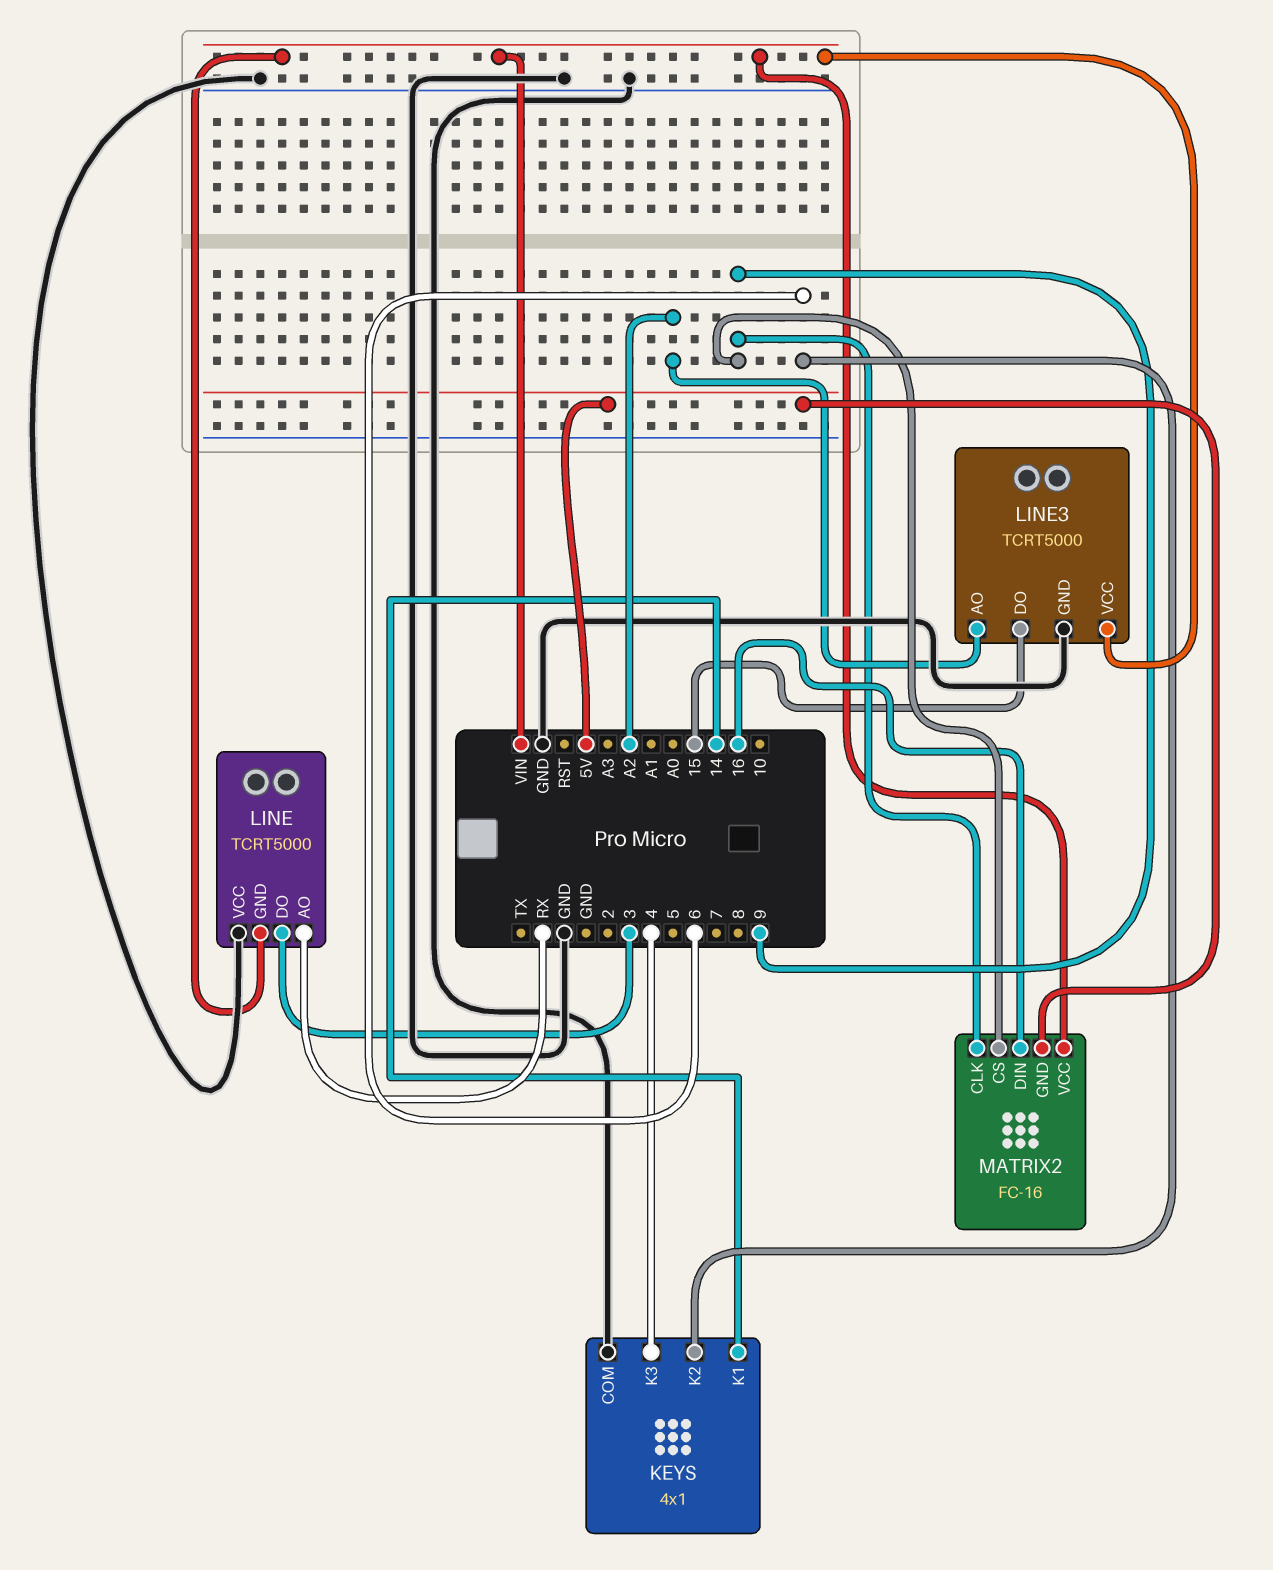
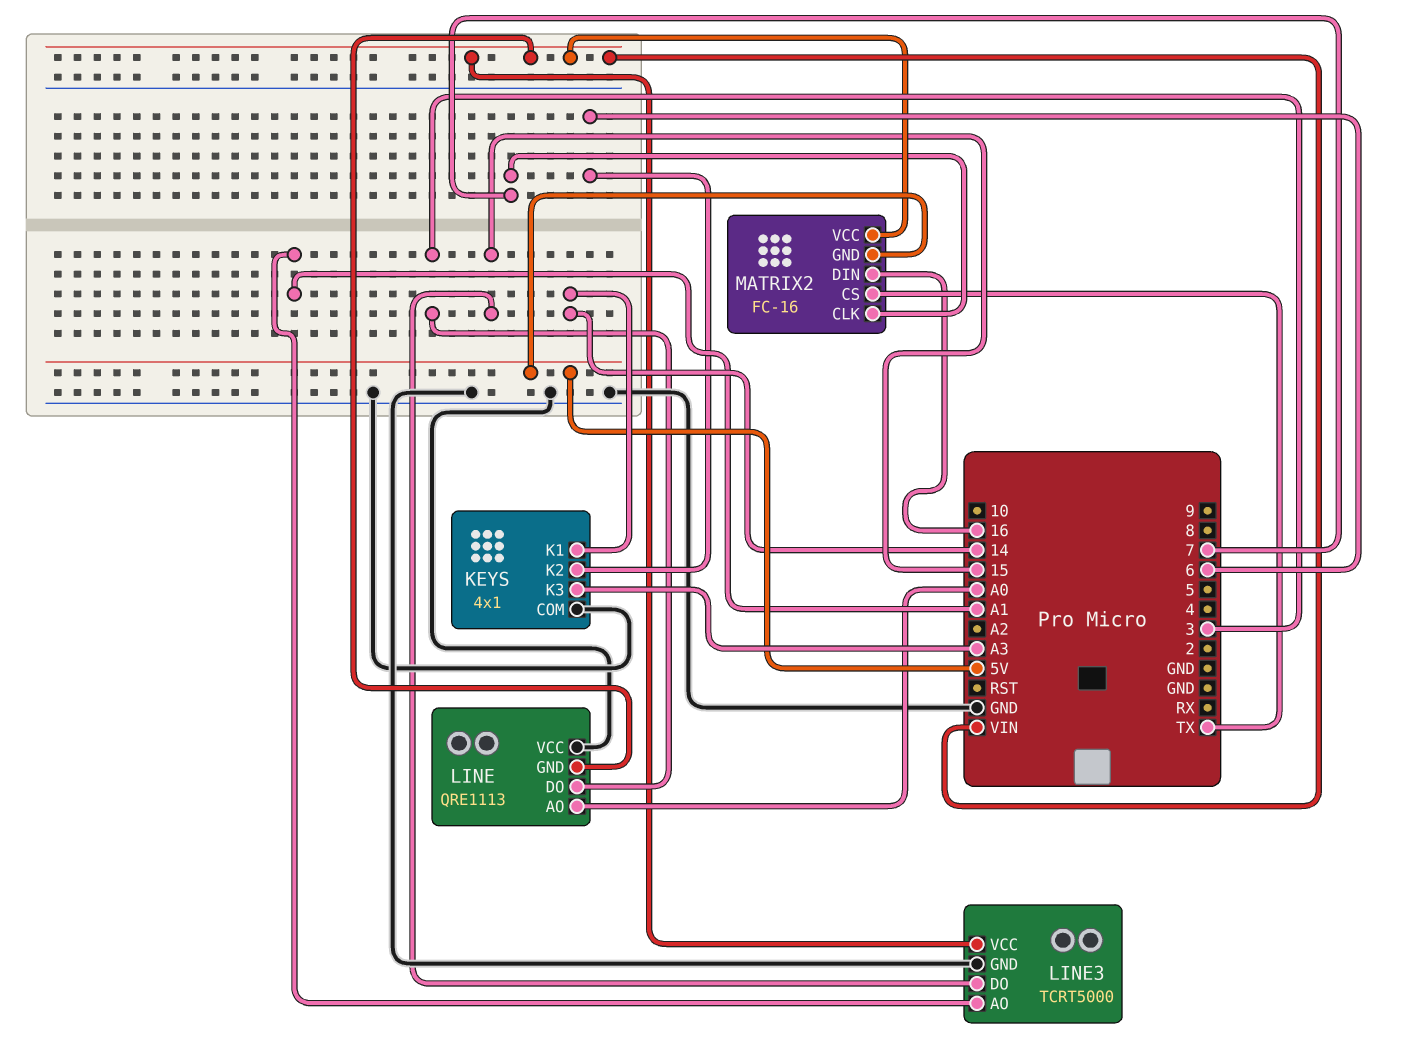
KEYS pin K3: 4 -> A3
LINE: TCRT5000 -> QRE1113
LINE pin AO: RX -> A0
LINE3 pin AO: A2 -> A1
MATRIX2 pin CLK: 9 -> 7
MATRIX2 pin CS: 9 -> TX

